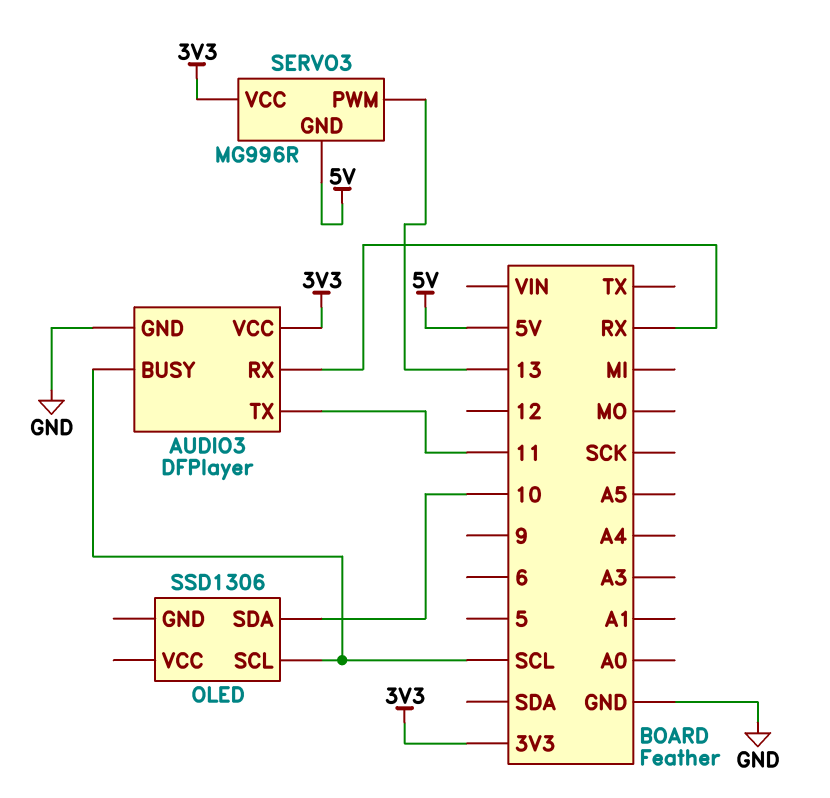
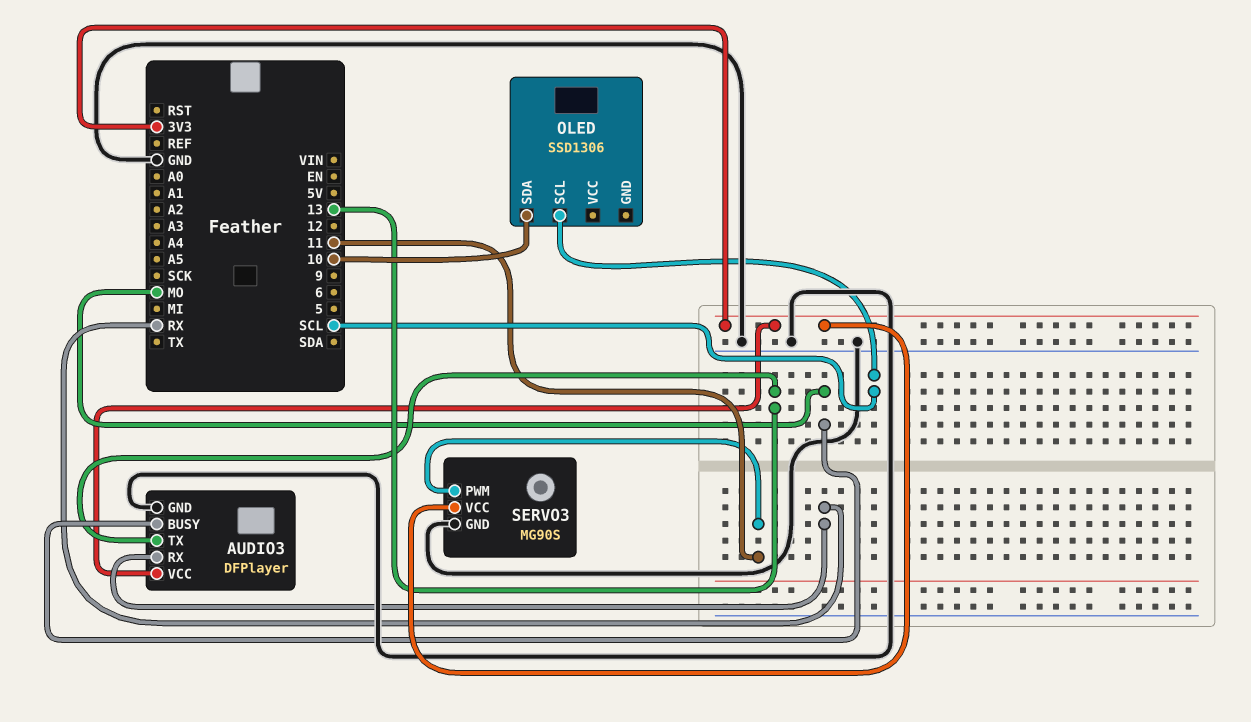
AUDIO3 pin BUSY: SCL -> MO
AUDIO3 pin TX: 11 -> 13
SERVO3: MG996R -> MG90S
SERVO3 pin GND: 5V -> GND
SERVO3 pin PWM: 13 -> 11

